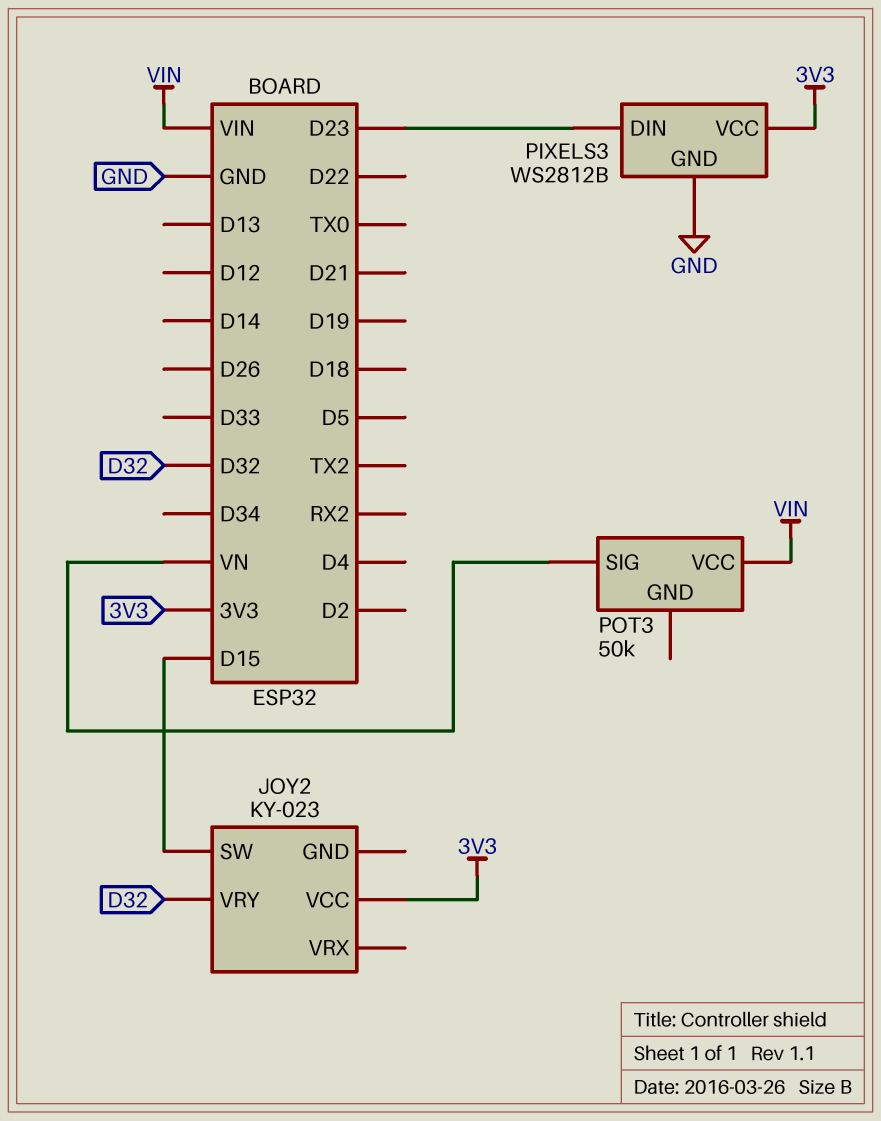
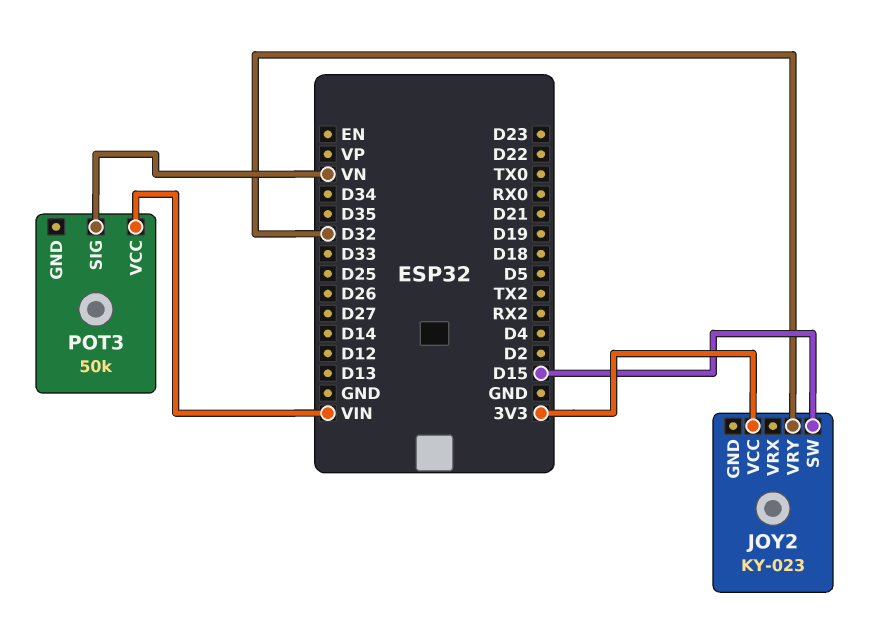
PIXELS3: WS2812B -> none
PIXELS3 pin DIN: D23 -> none
PIXELS3 pin GND: GND -> none
PIXELS3 pin VCC: 3V3 -> none

